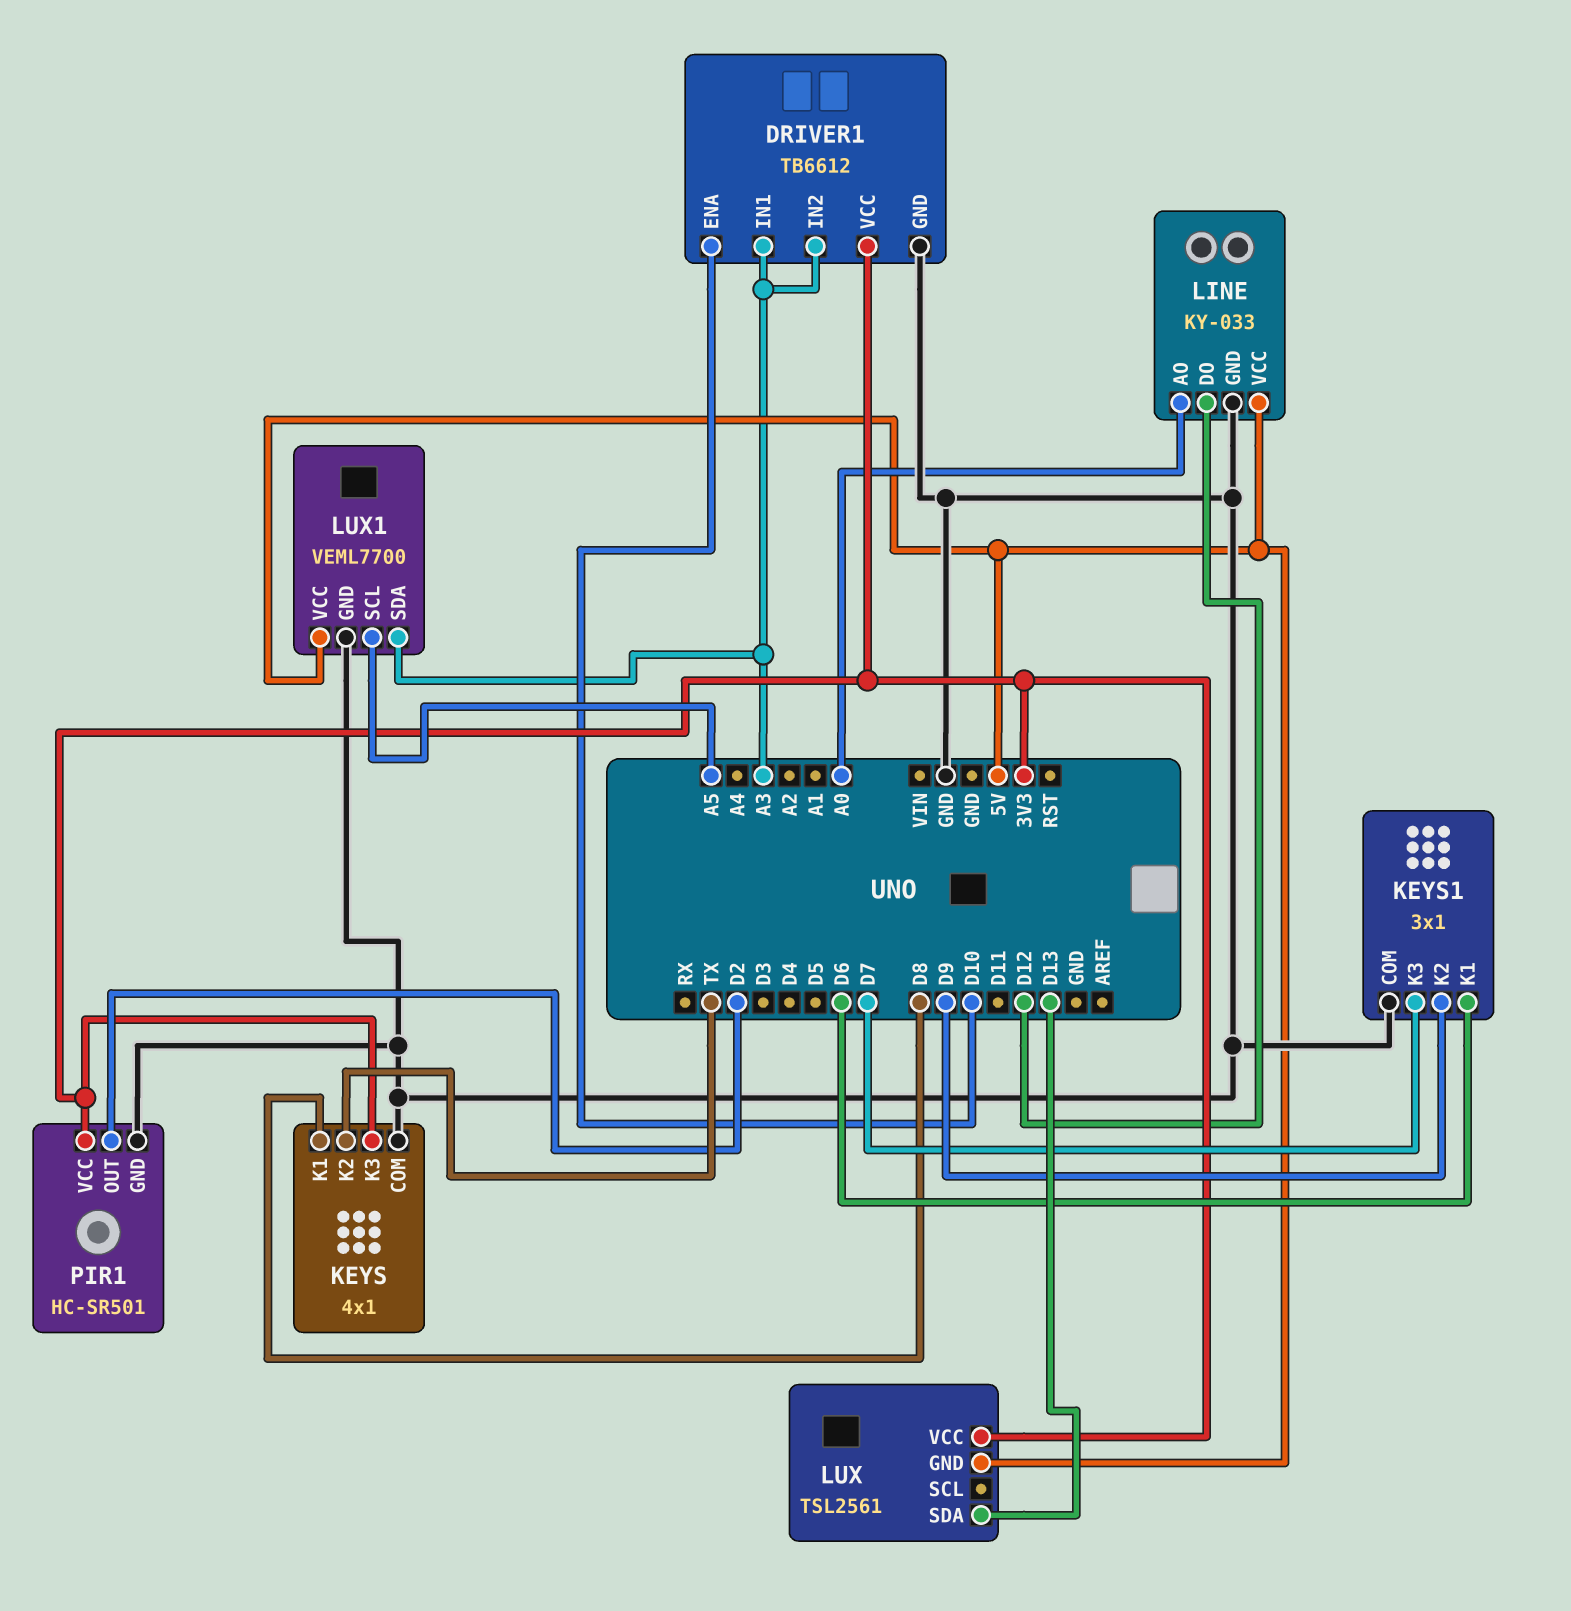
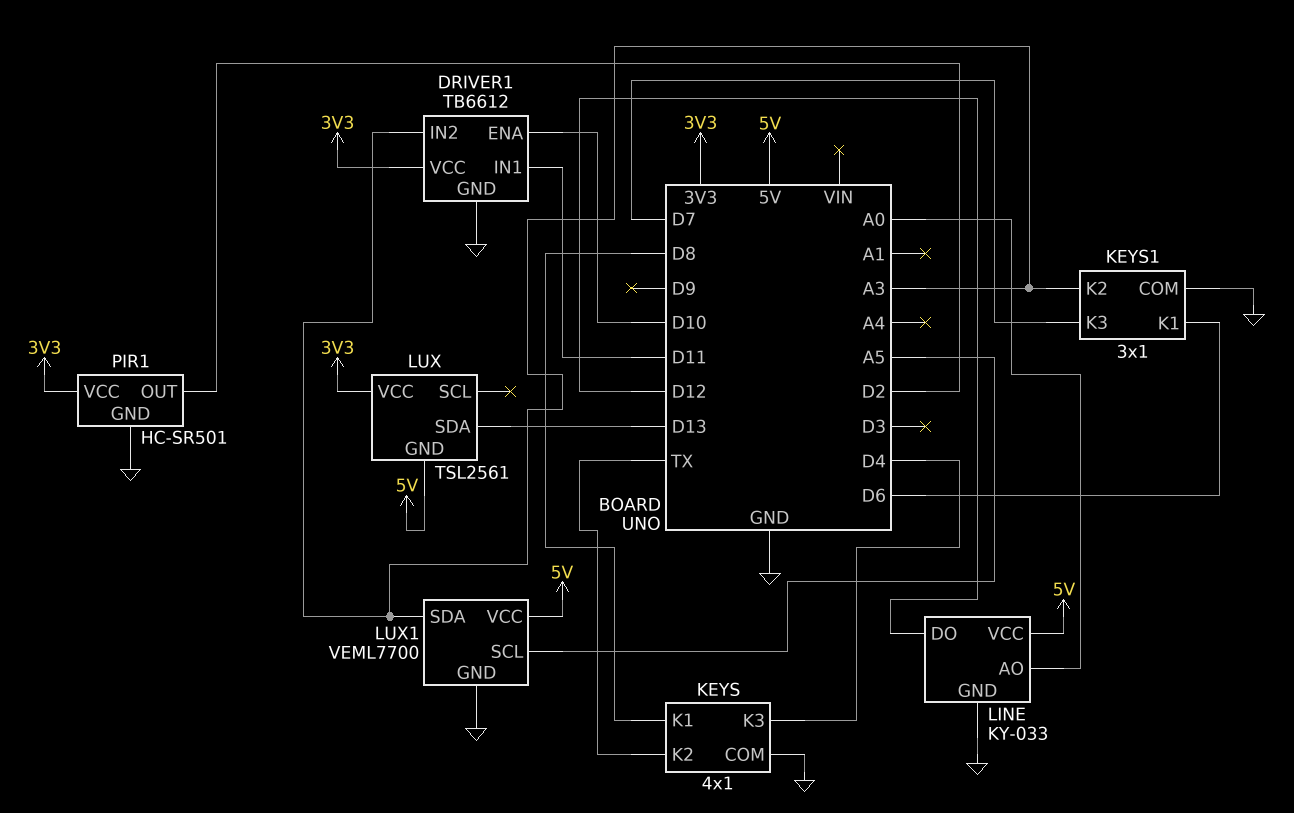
DRIVER1 pin IN1: A3 -> D11
KEYS pin K3: 3V3 -> D4
KEYS1 pin K2: D9 -> A3

